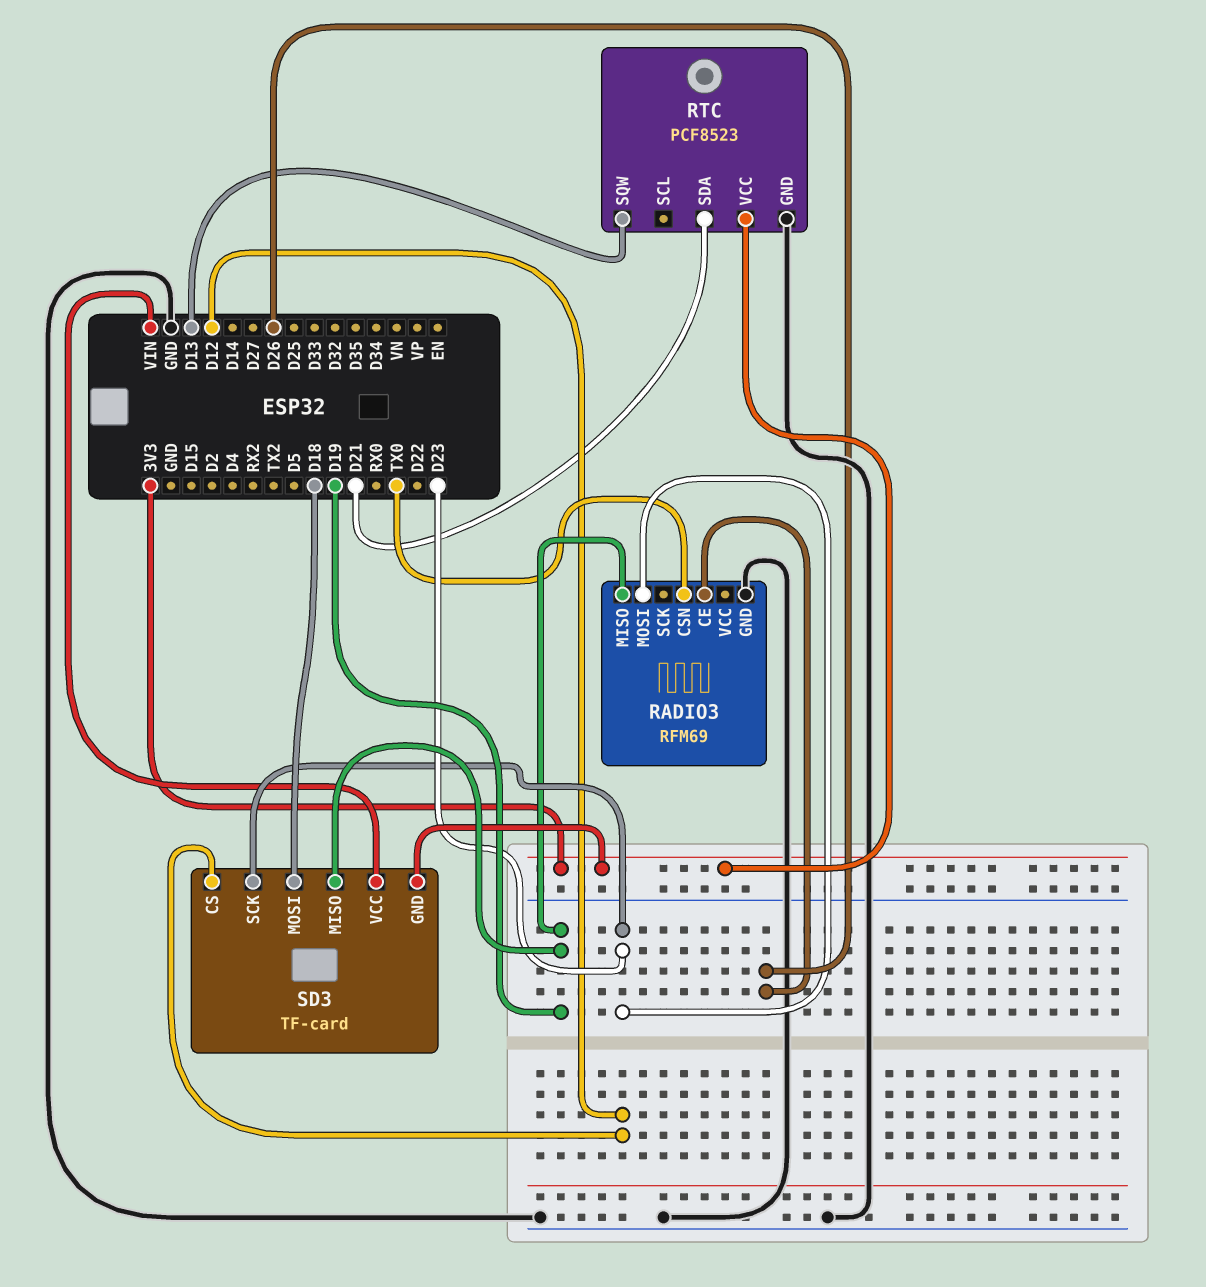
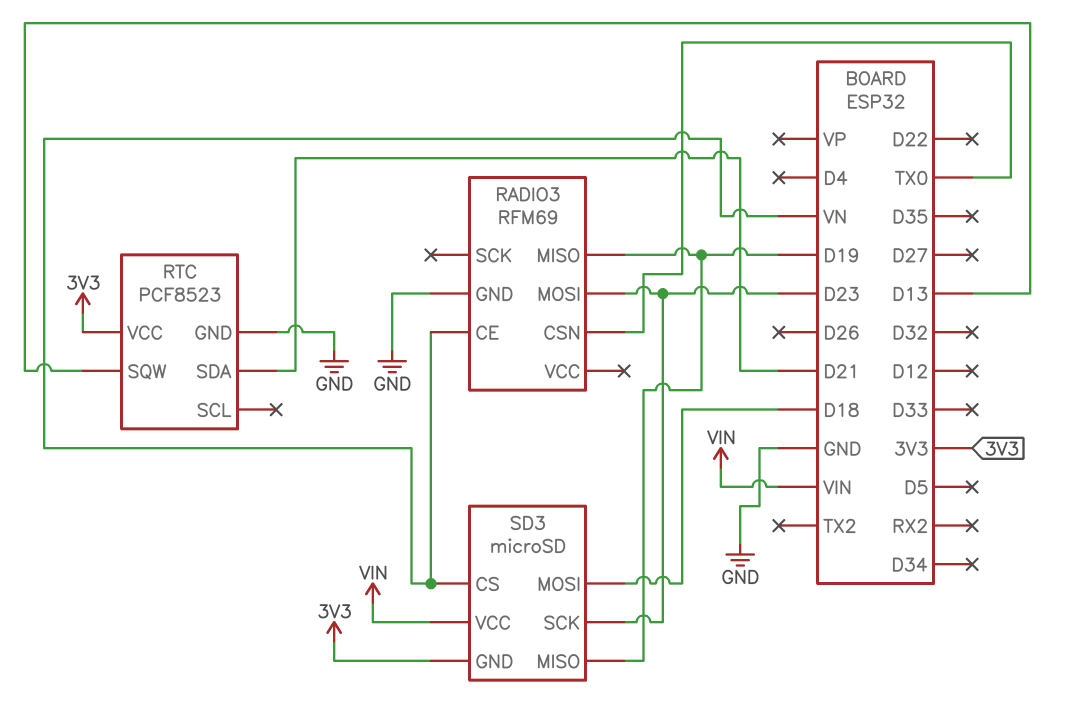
RADIO3 pin CE: D26 -> VN
SD3: TF-card -> microSD
SD3 pin CS: D12 -> VN

